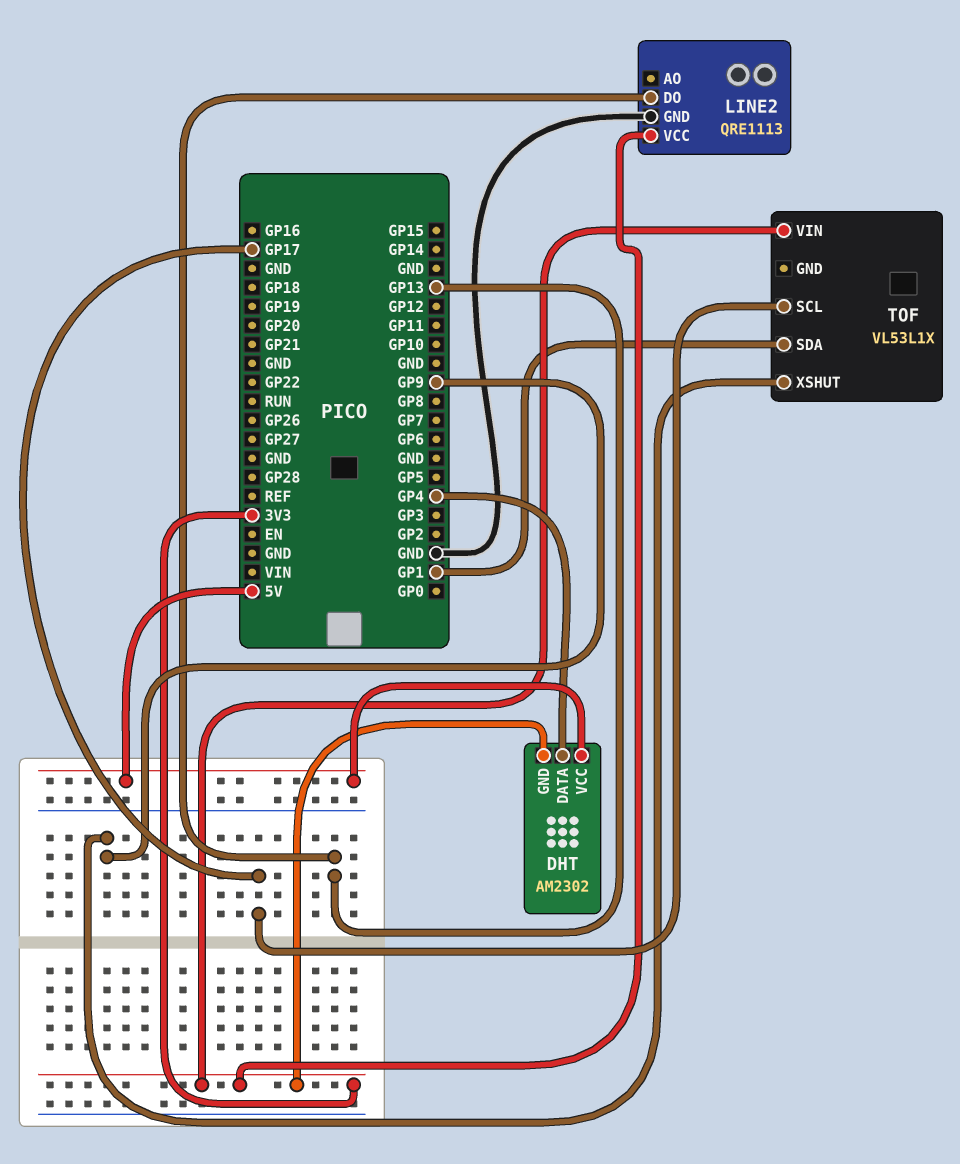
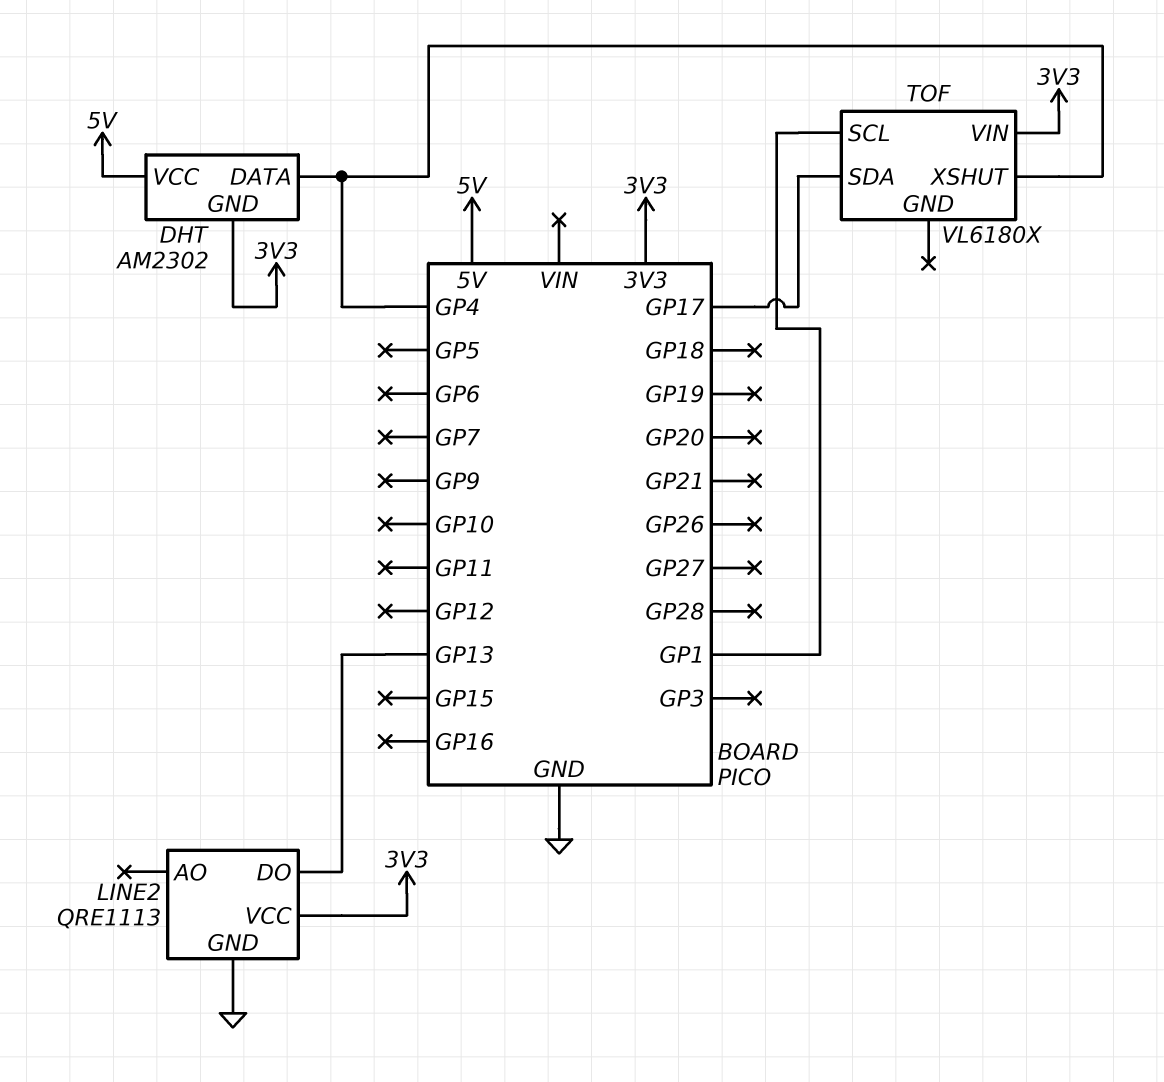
TOF: VL53L1X -> VL6180X
TOF pin SCL: GP17 -> GP1
TOF pin SDA: GP1 -> GP17
TOF pin XSHUT: GP9 -> GP4

